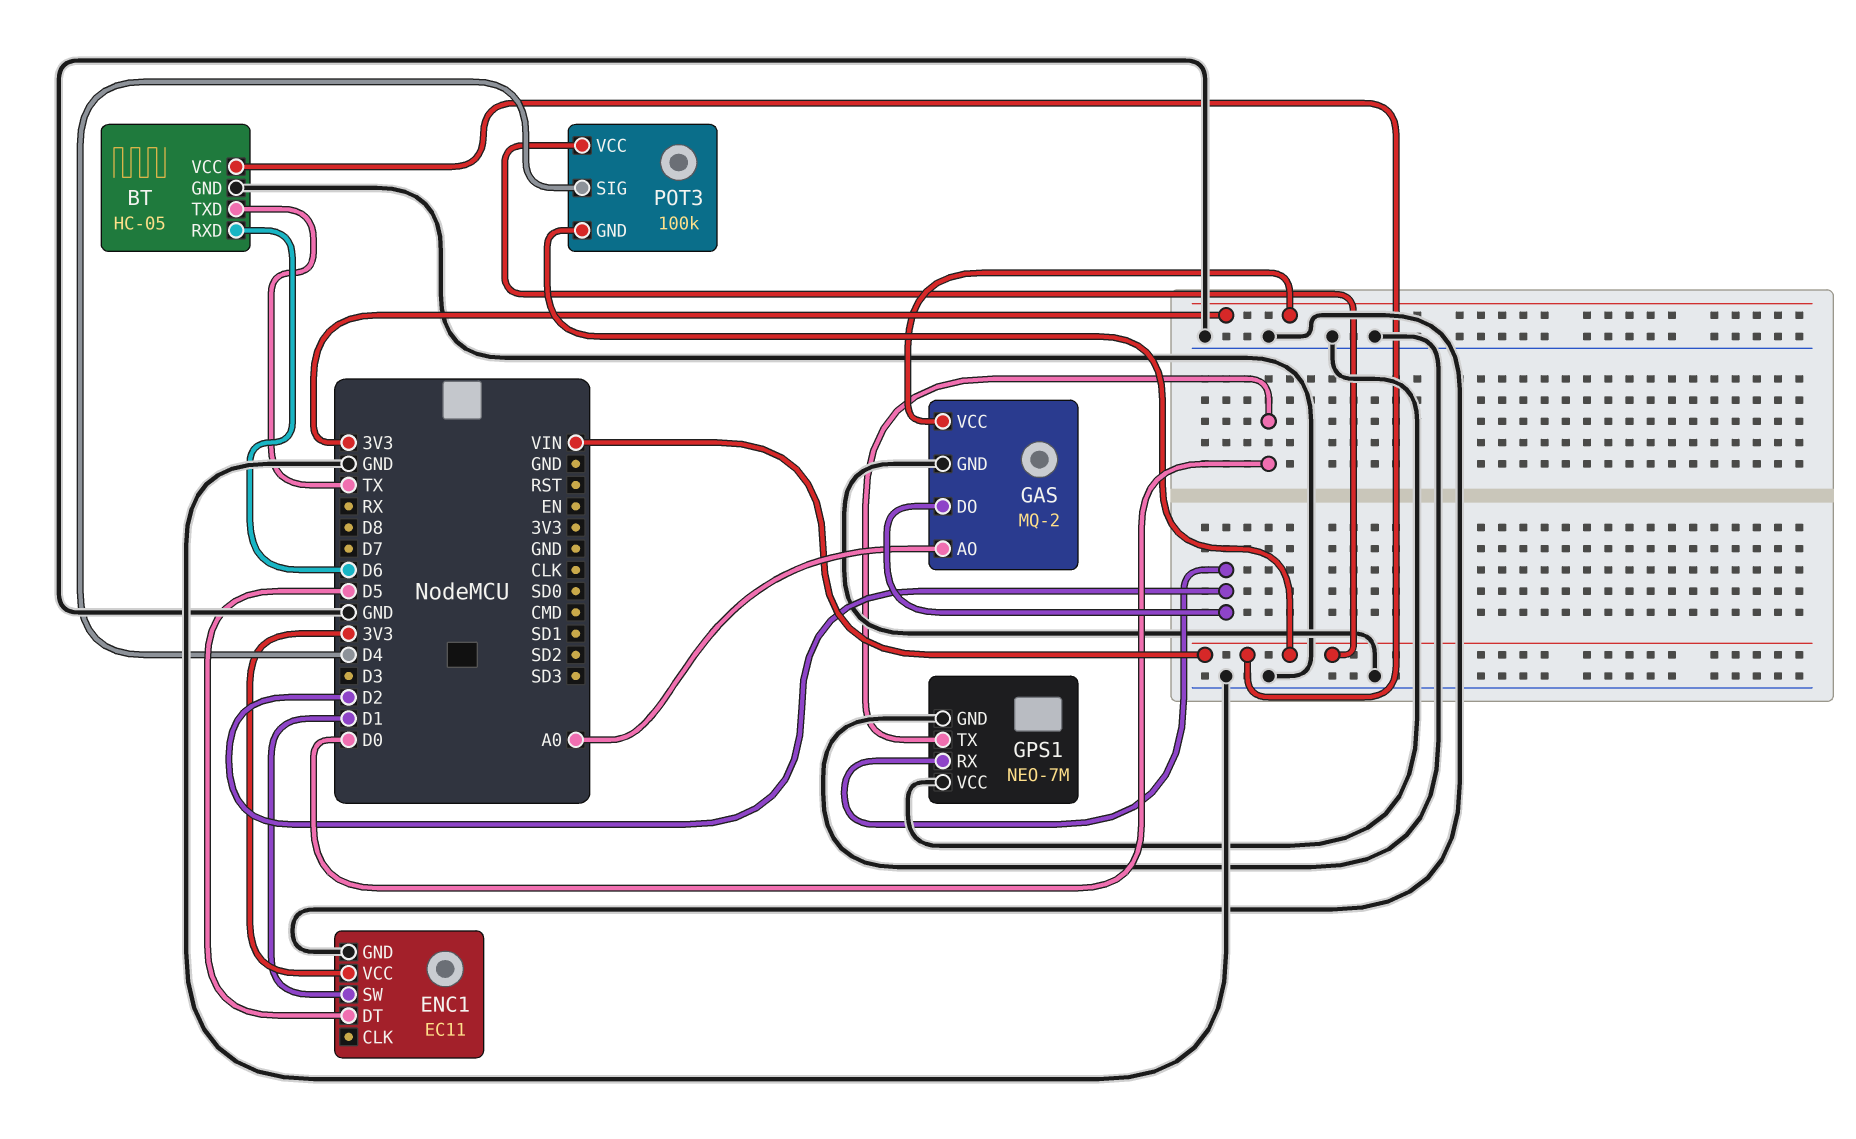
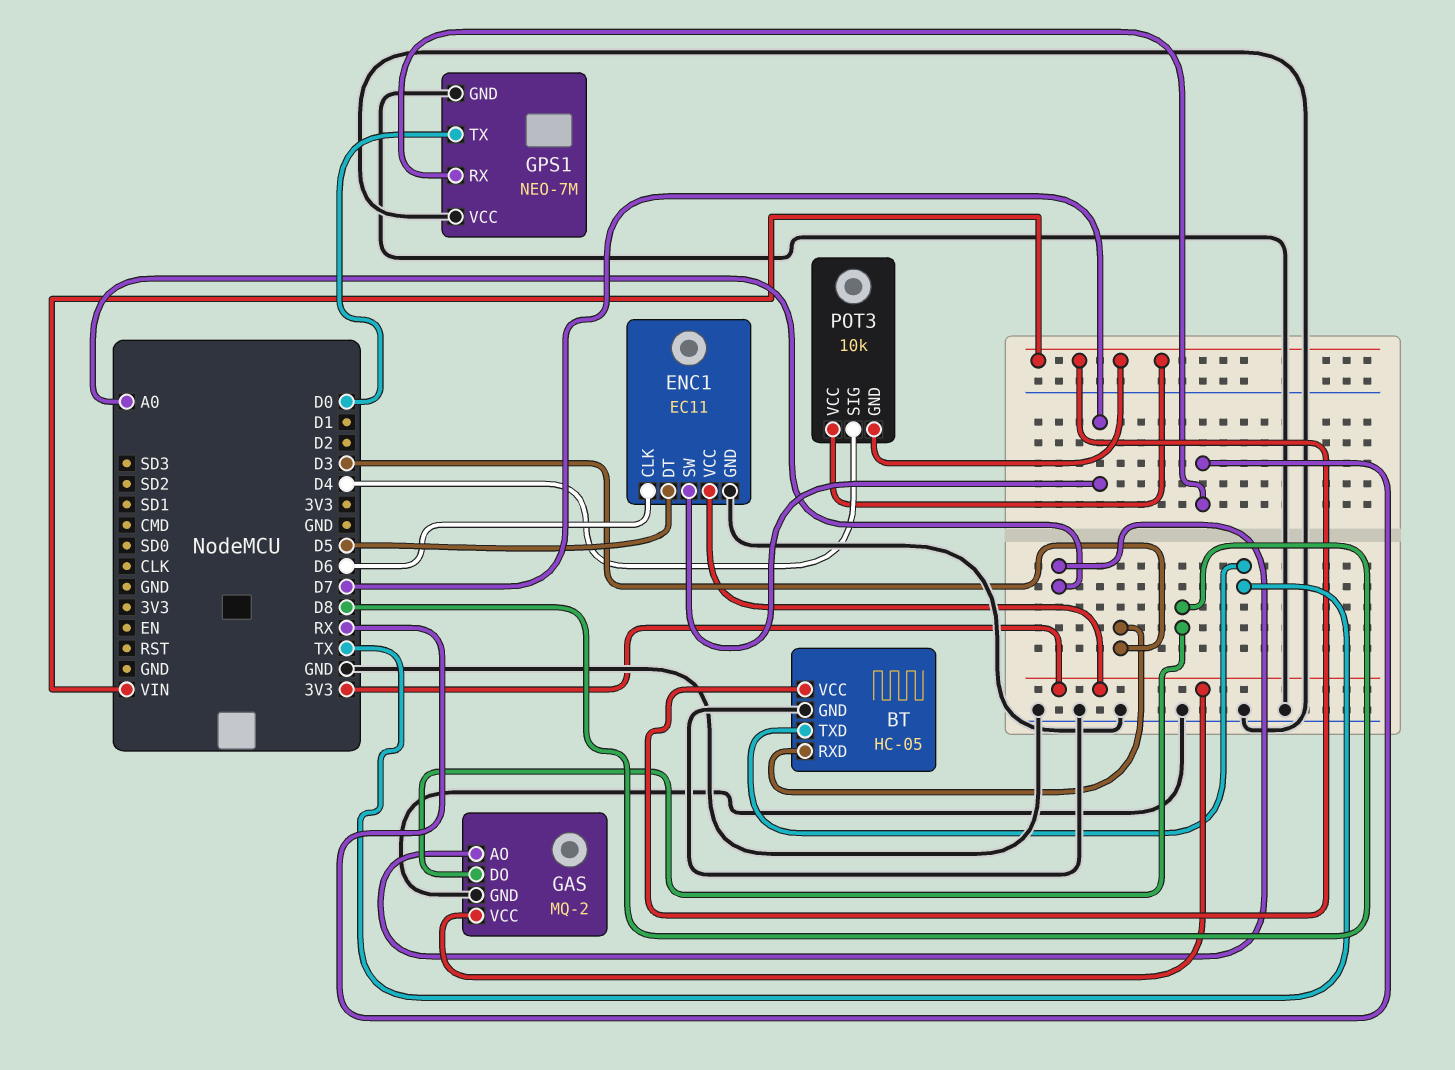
BT pin RXD: D6 -> D3
ENC1 pin CLK: none -> D6
ENC1 pin SW: D1 -> D7
GAS pin DO: D2 -> D8
GPS1 pin RX: D2 -> RX
POT3: 100k -> 10k

